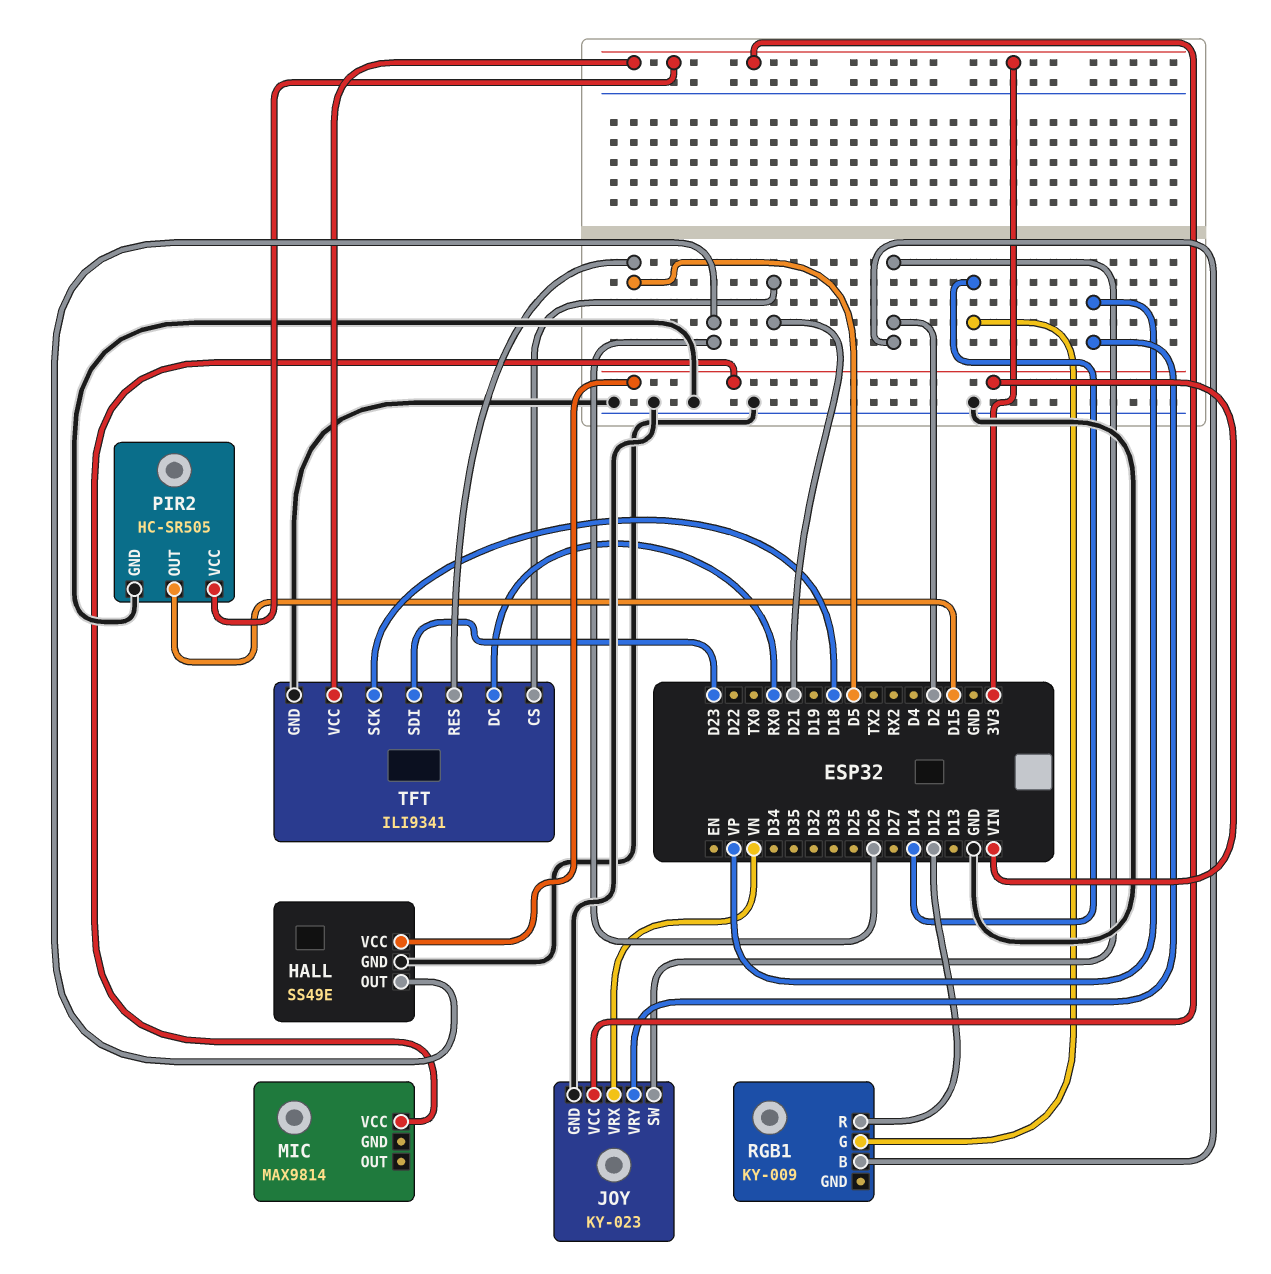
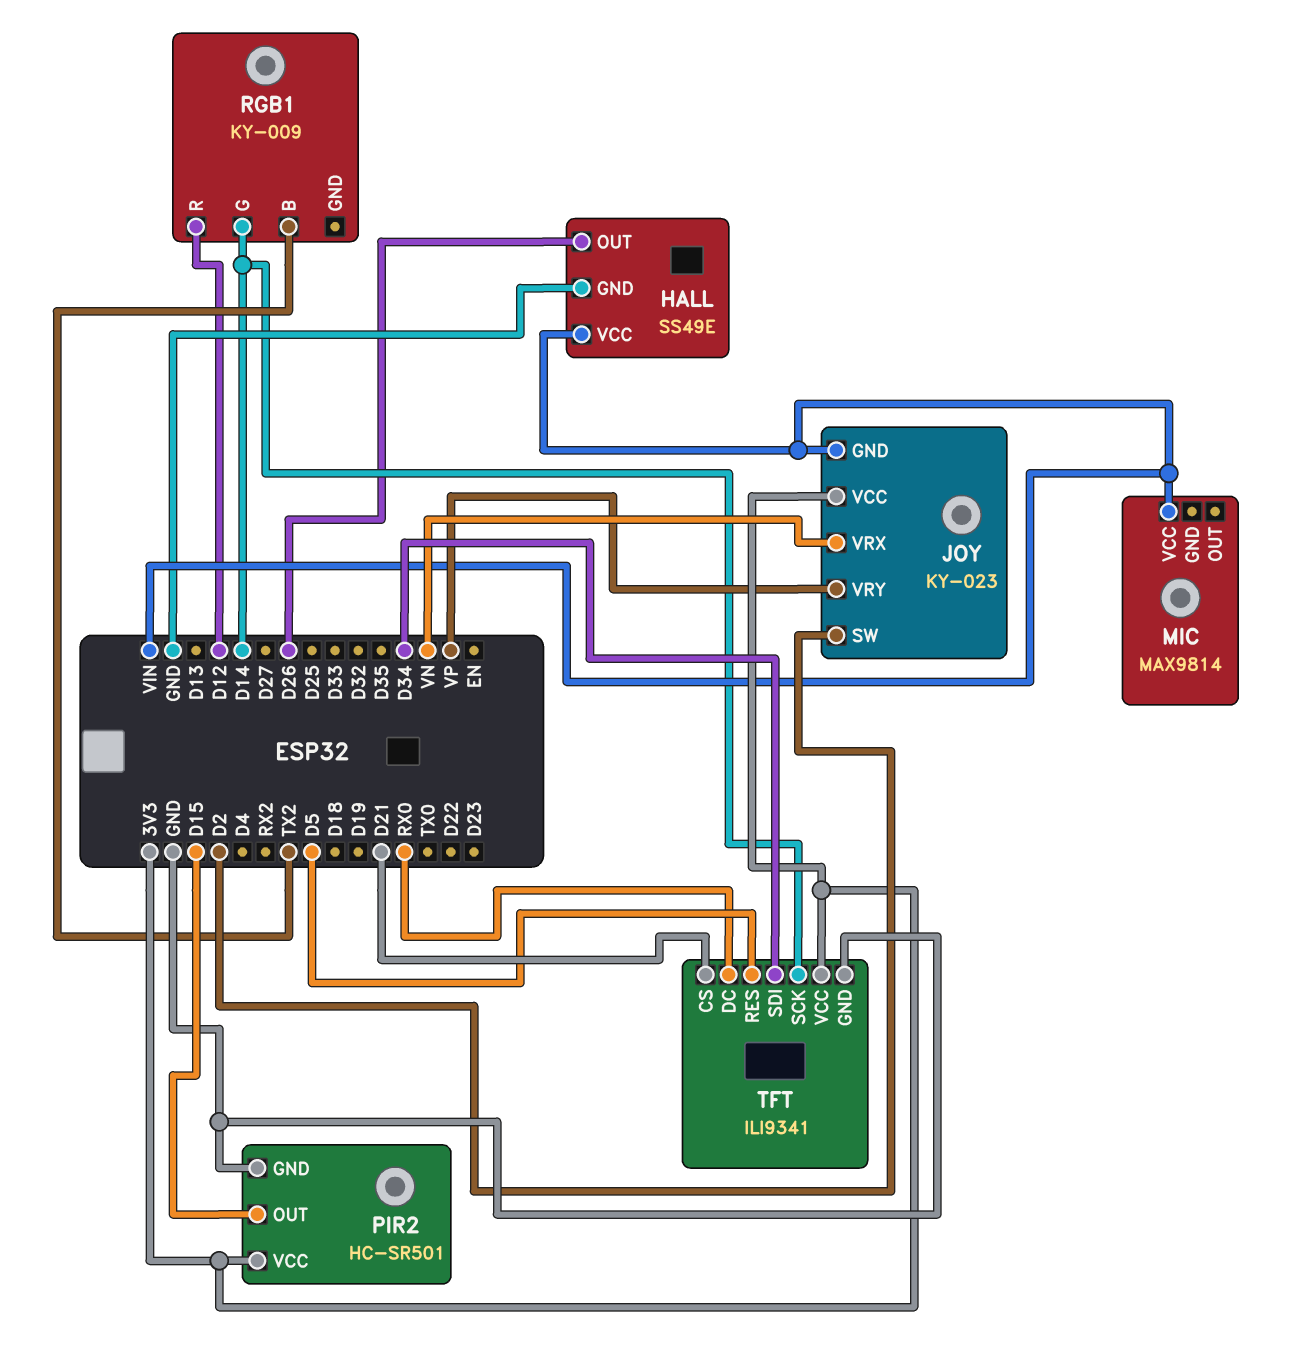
JOY pin GND: GND -> VIN
PIR2: HC-SR505 -> HC-SR501
RGB1 pin B: D2 -> TX2
TFT pin SCK: D18 -> D14
TFT pin SDI: D23 -> D34

